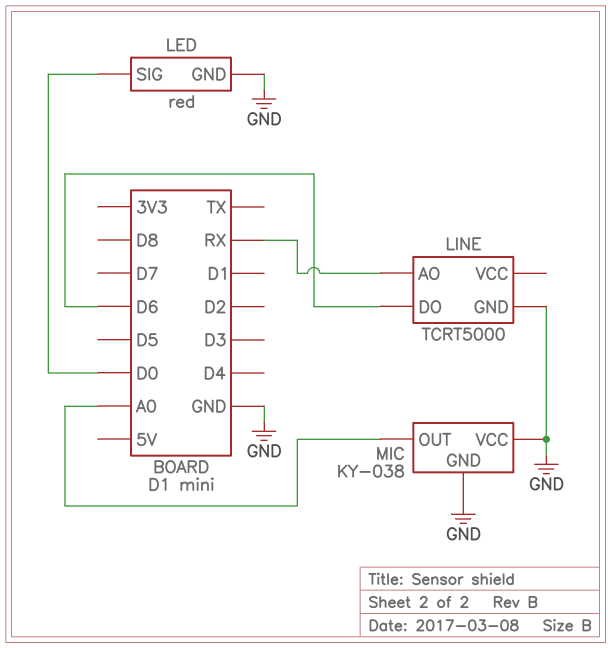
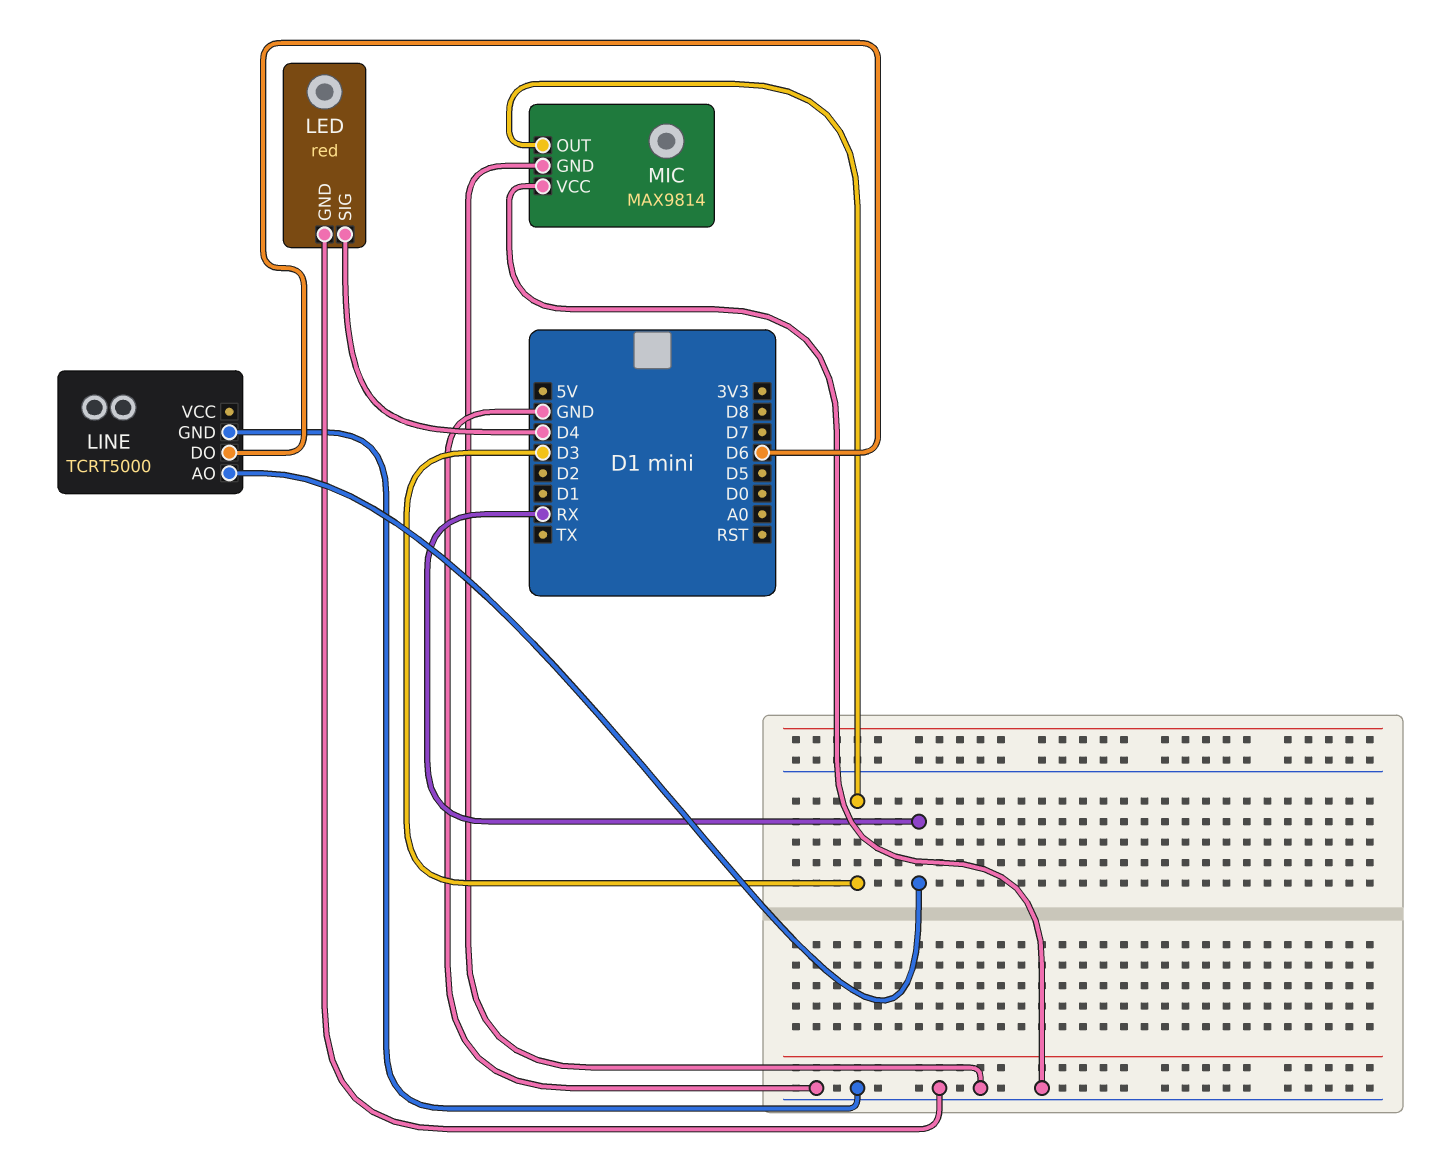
LED pin SIG: D0 -> D4
MIC: KY-038 -> MAX9814
MIC pin OUT: A0 -> D3

